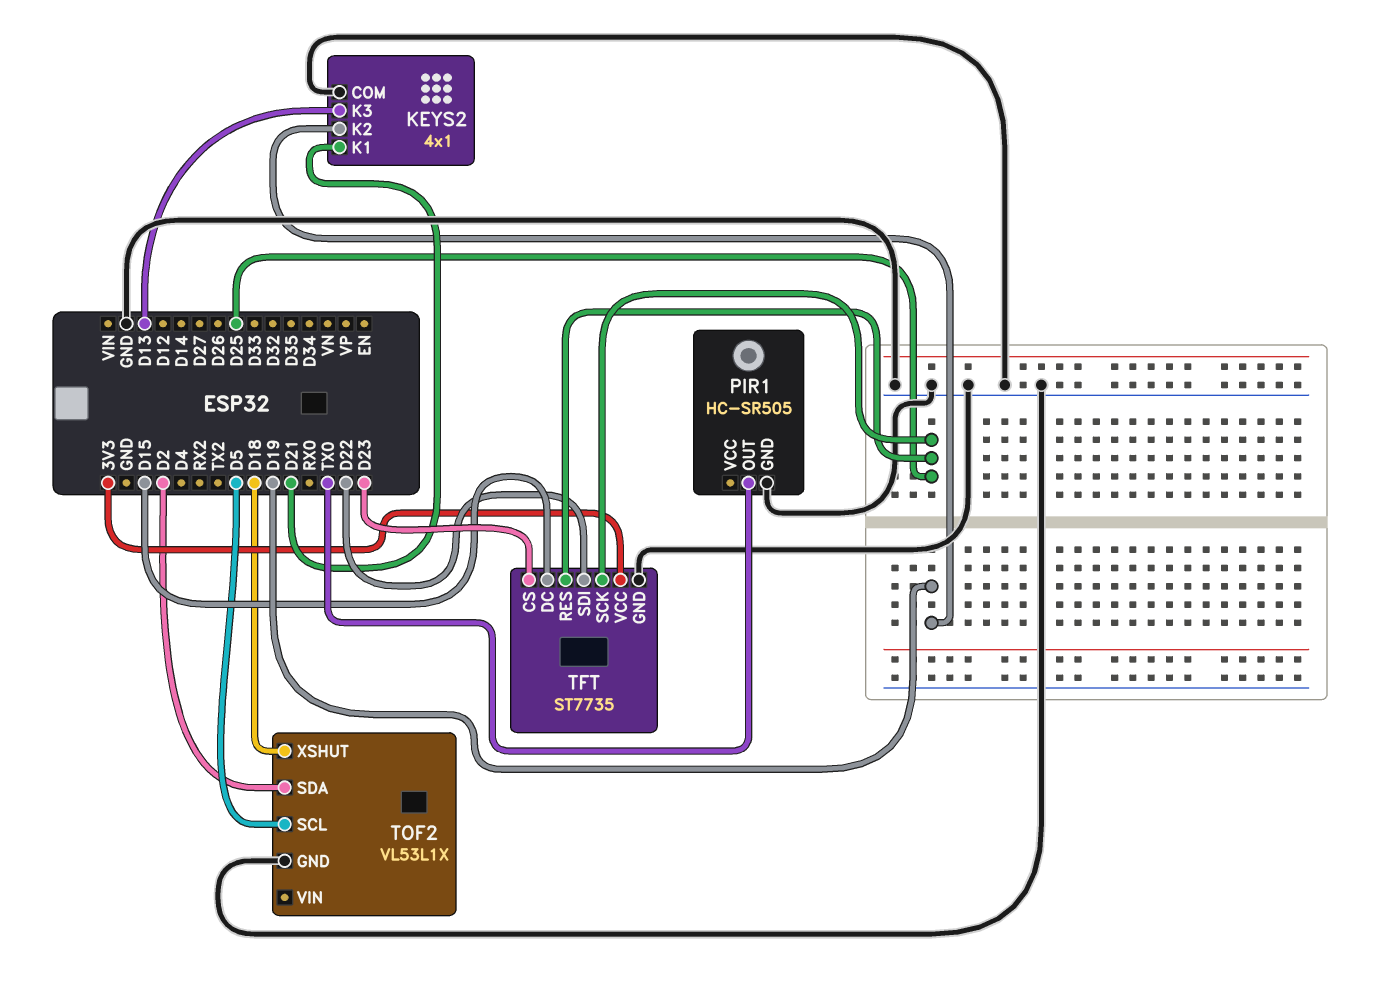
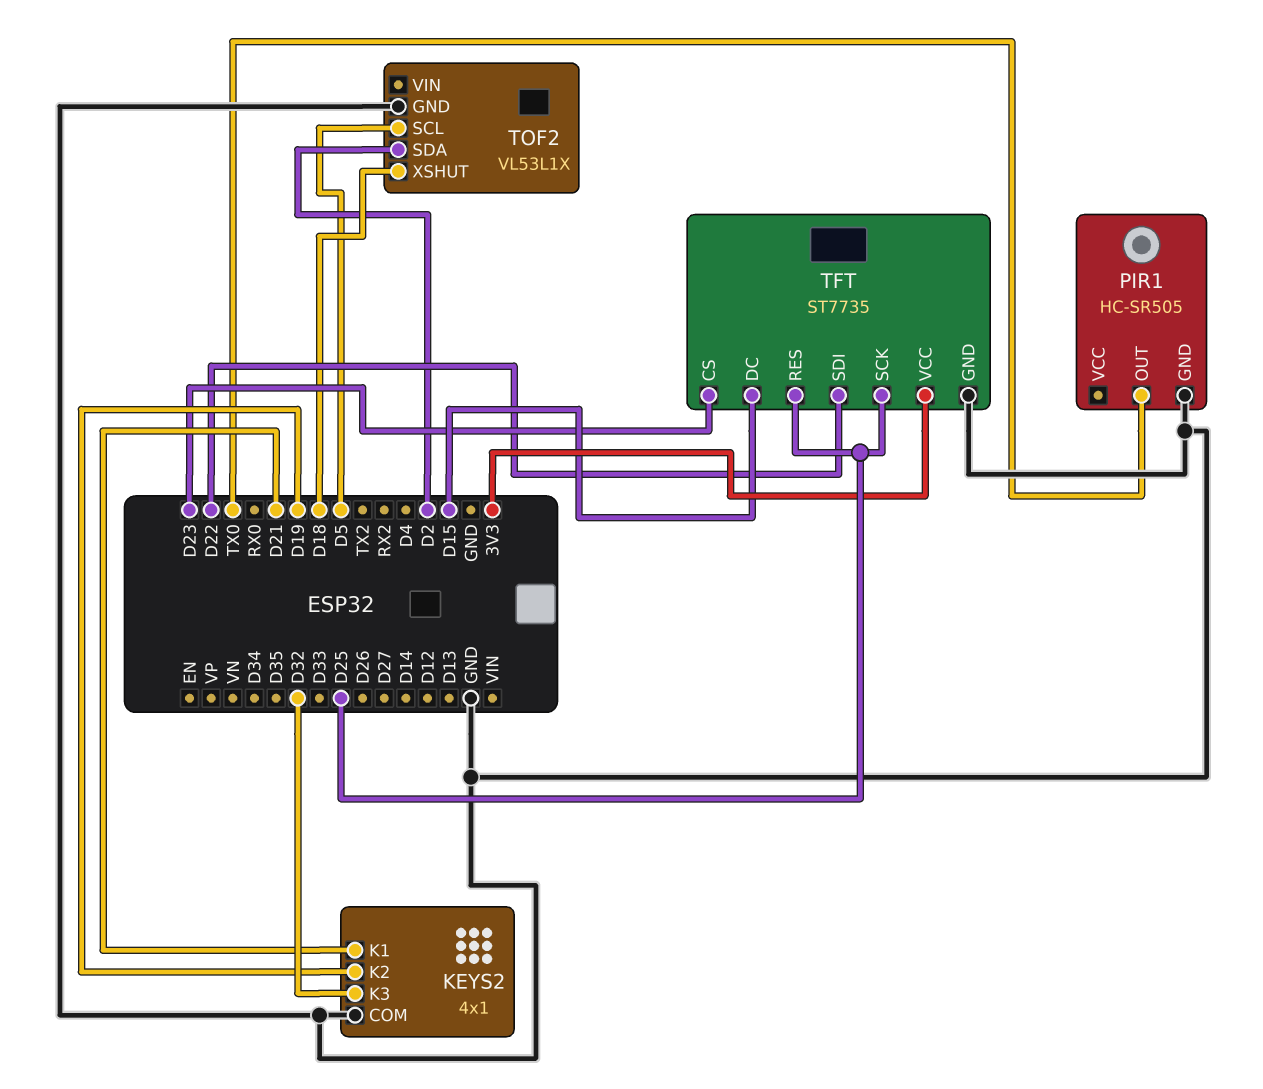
KEYS2 pin K3: D13 -> D32

